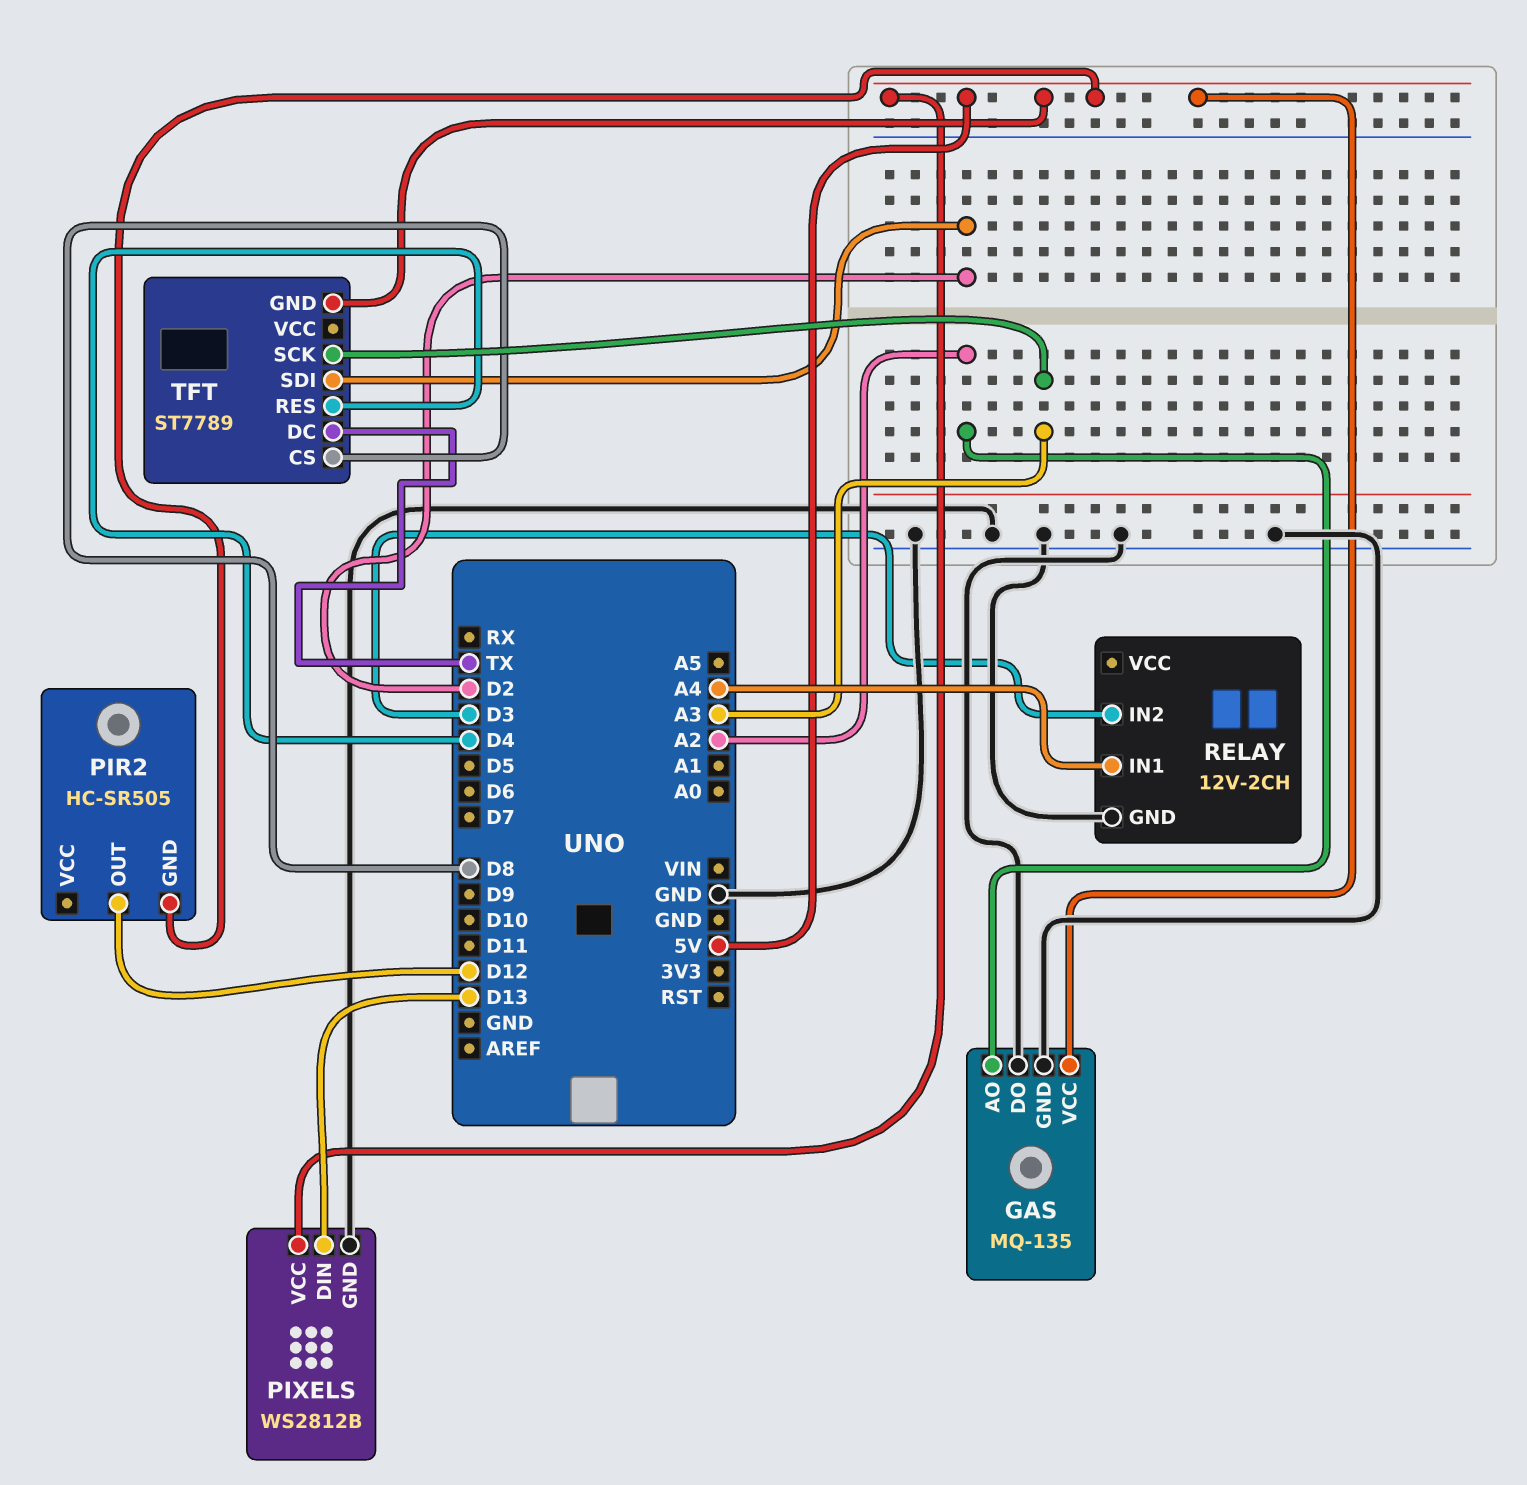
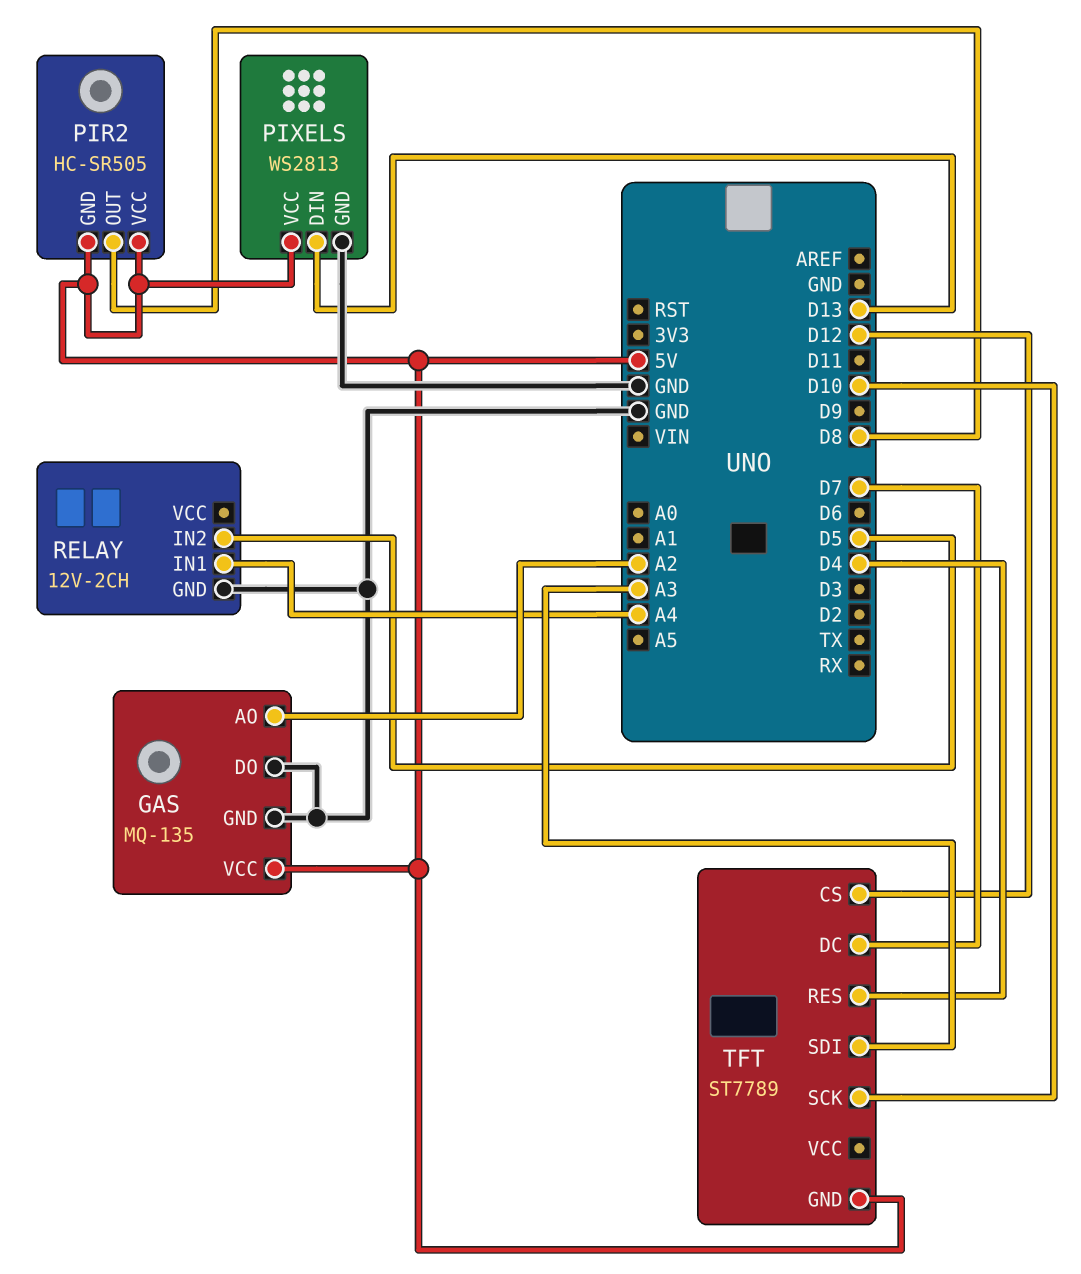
PIR2 pin OUT: D12 -> D8
PIR2 pin VCC: none -> 5V
PIXELS: WS2812B -> WS2813
RELAY pin IN2: D3 -> D5
TFT pin CS: D8 -> D12
TFT pin DC: TX -> D7
TFT pin SCK: A3 -> D10
TFT pin SDI: D2 -> A3

